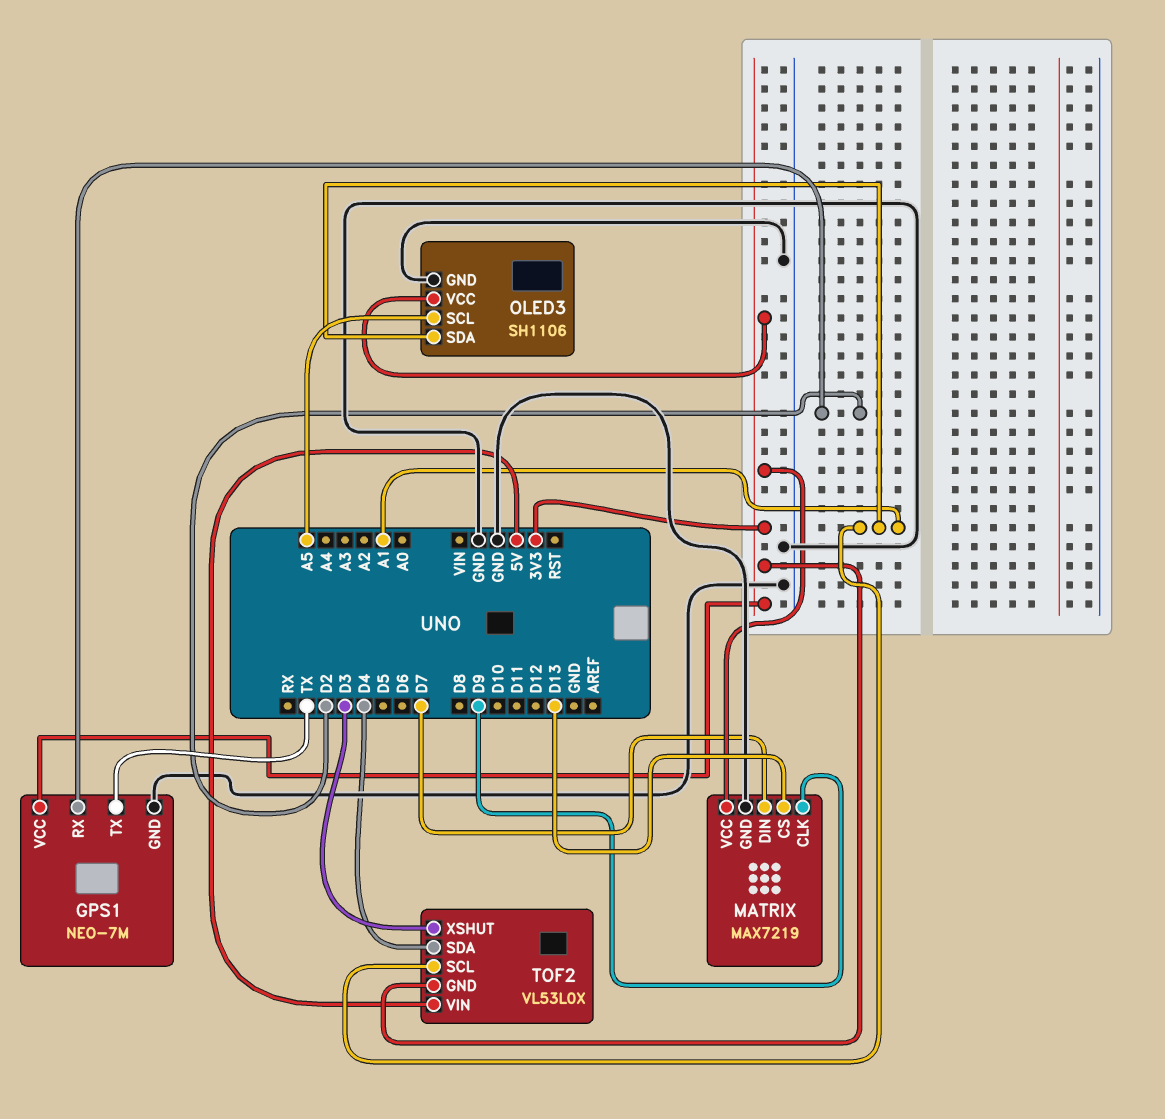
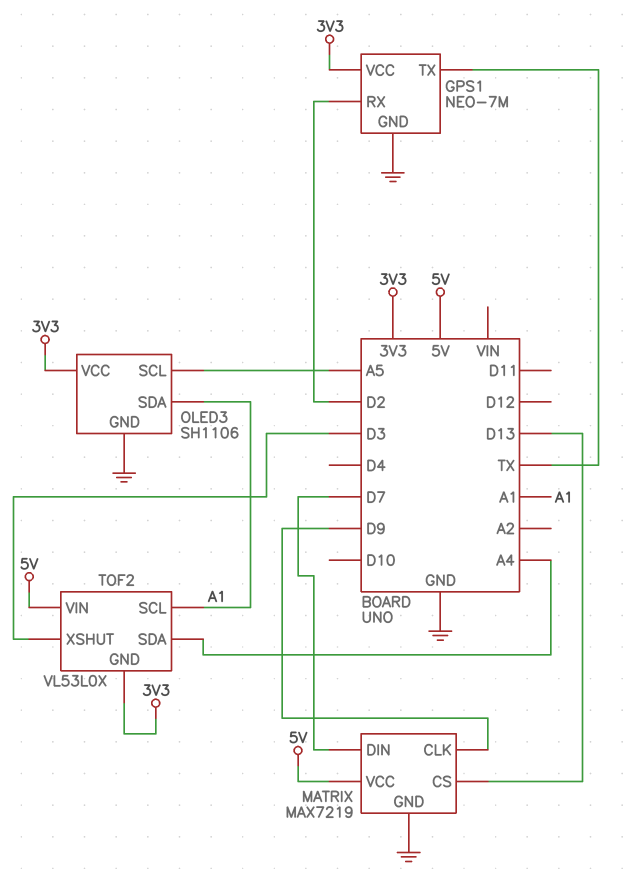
MATRIX pin VCC: 3V3 -> 5V
TOF2 pin SDA: D4 -> A4

